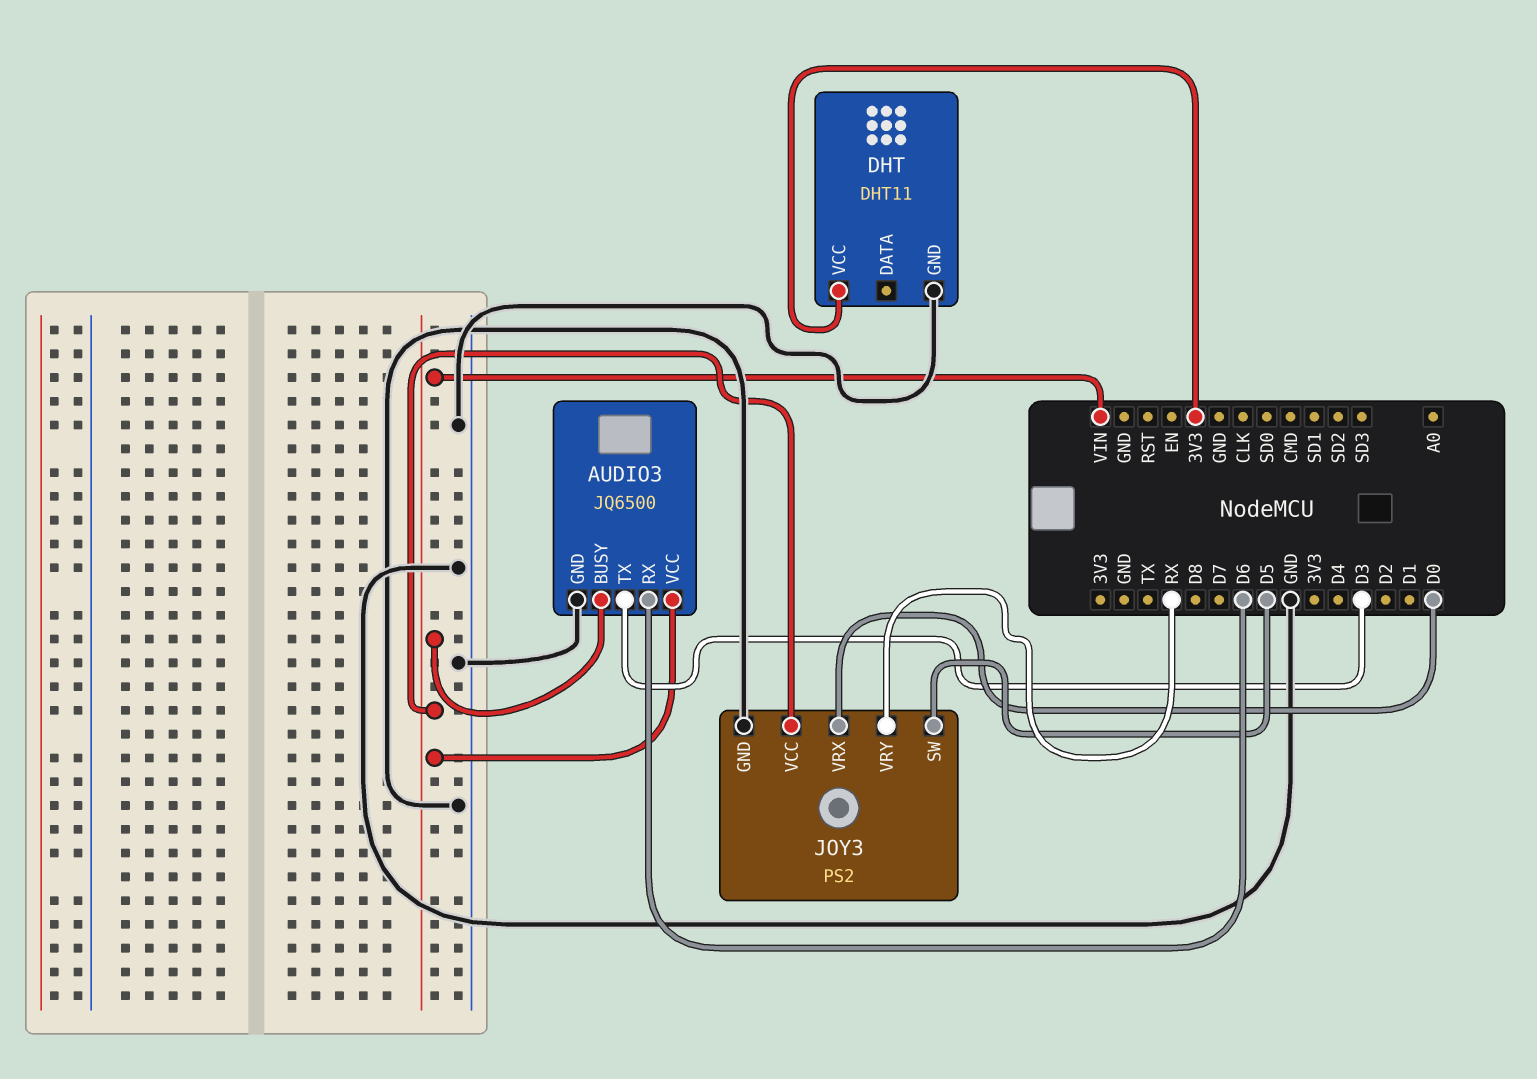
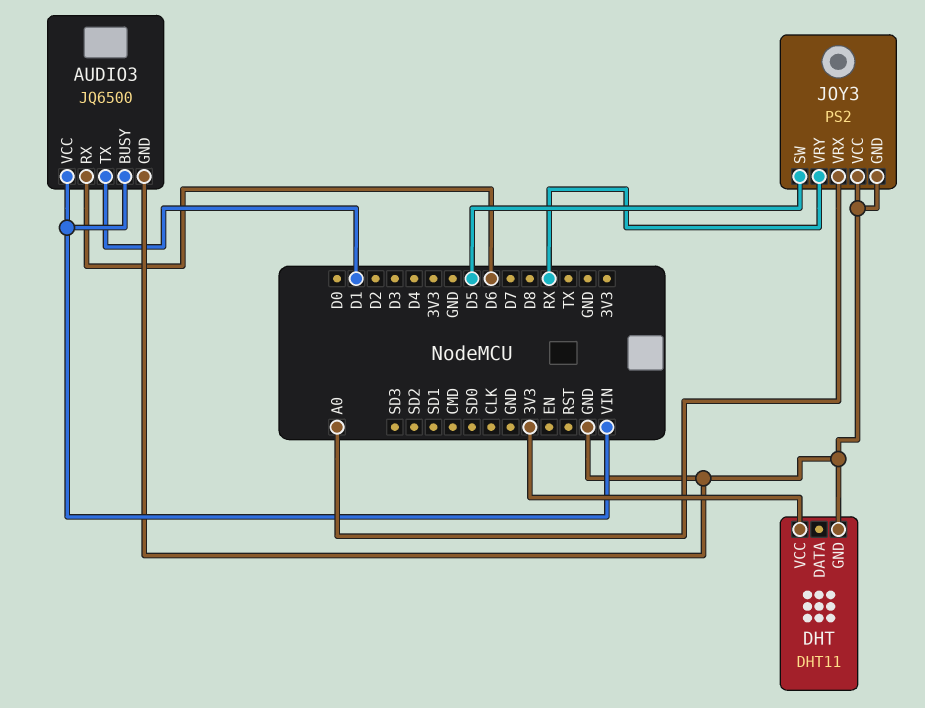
AUDIO3 pin TX: D3 -> D1
JOY3 pin VCC: VIN -> GND
JOY3 pin VRX: D0 -> A0

